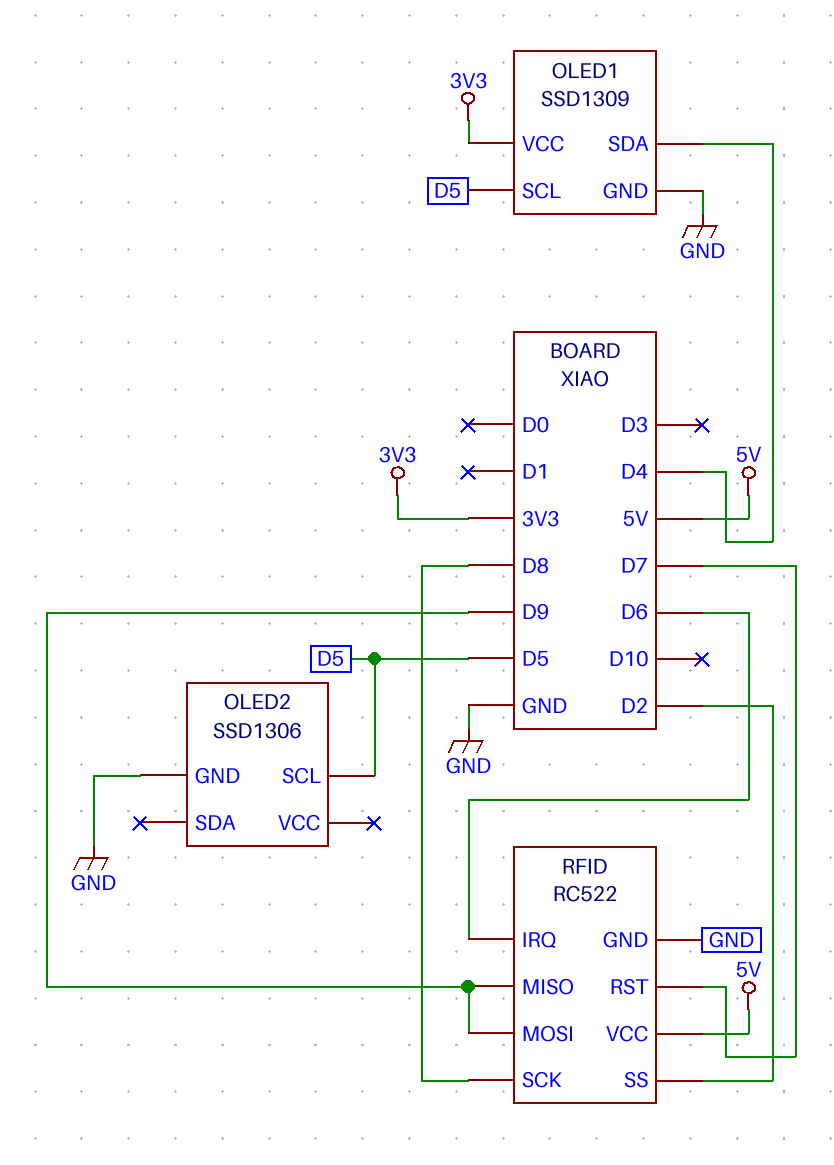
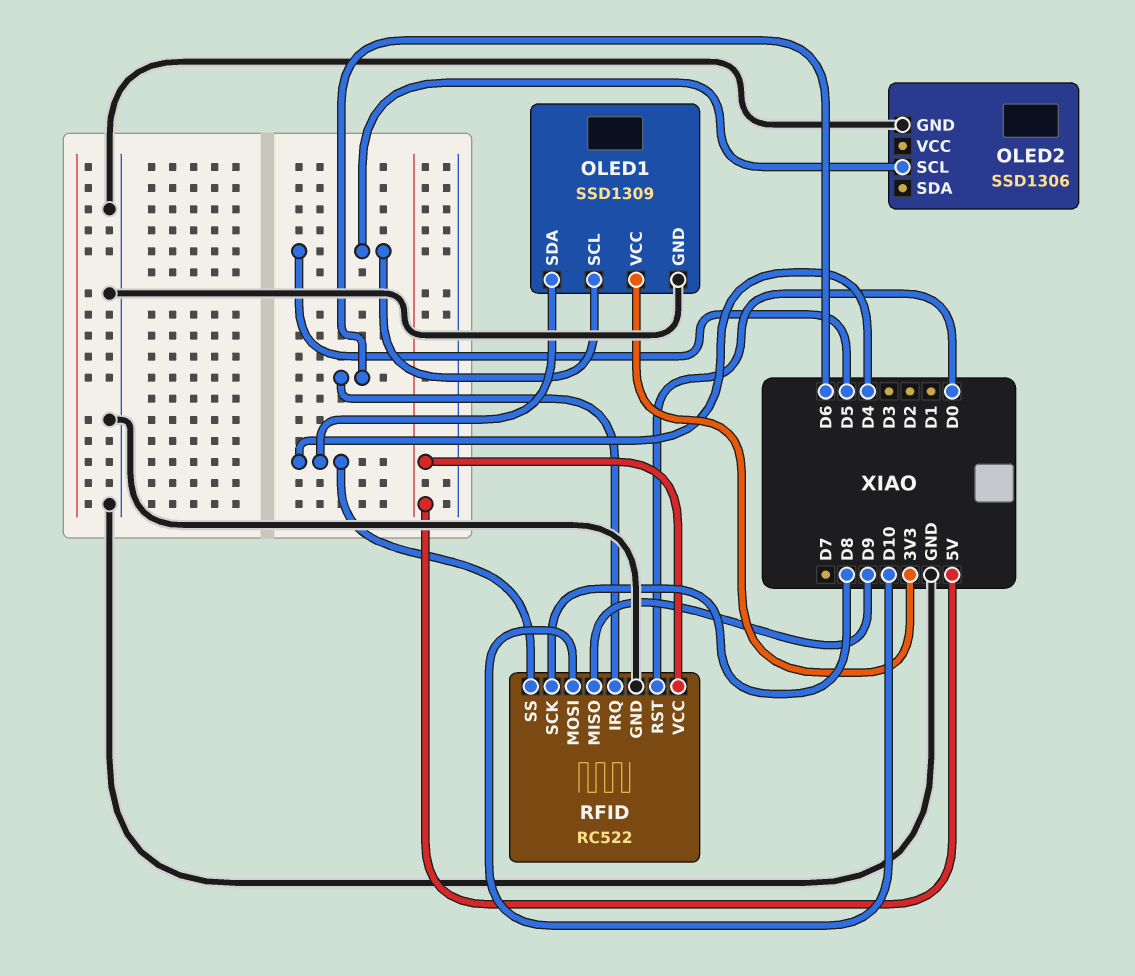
RFID pin MOSI: D9 -> D10
RFID pin RST: D7 -> D0
RFID pin SS: D2 -> D4

